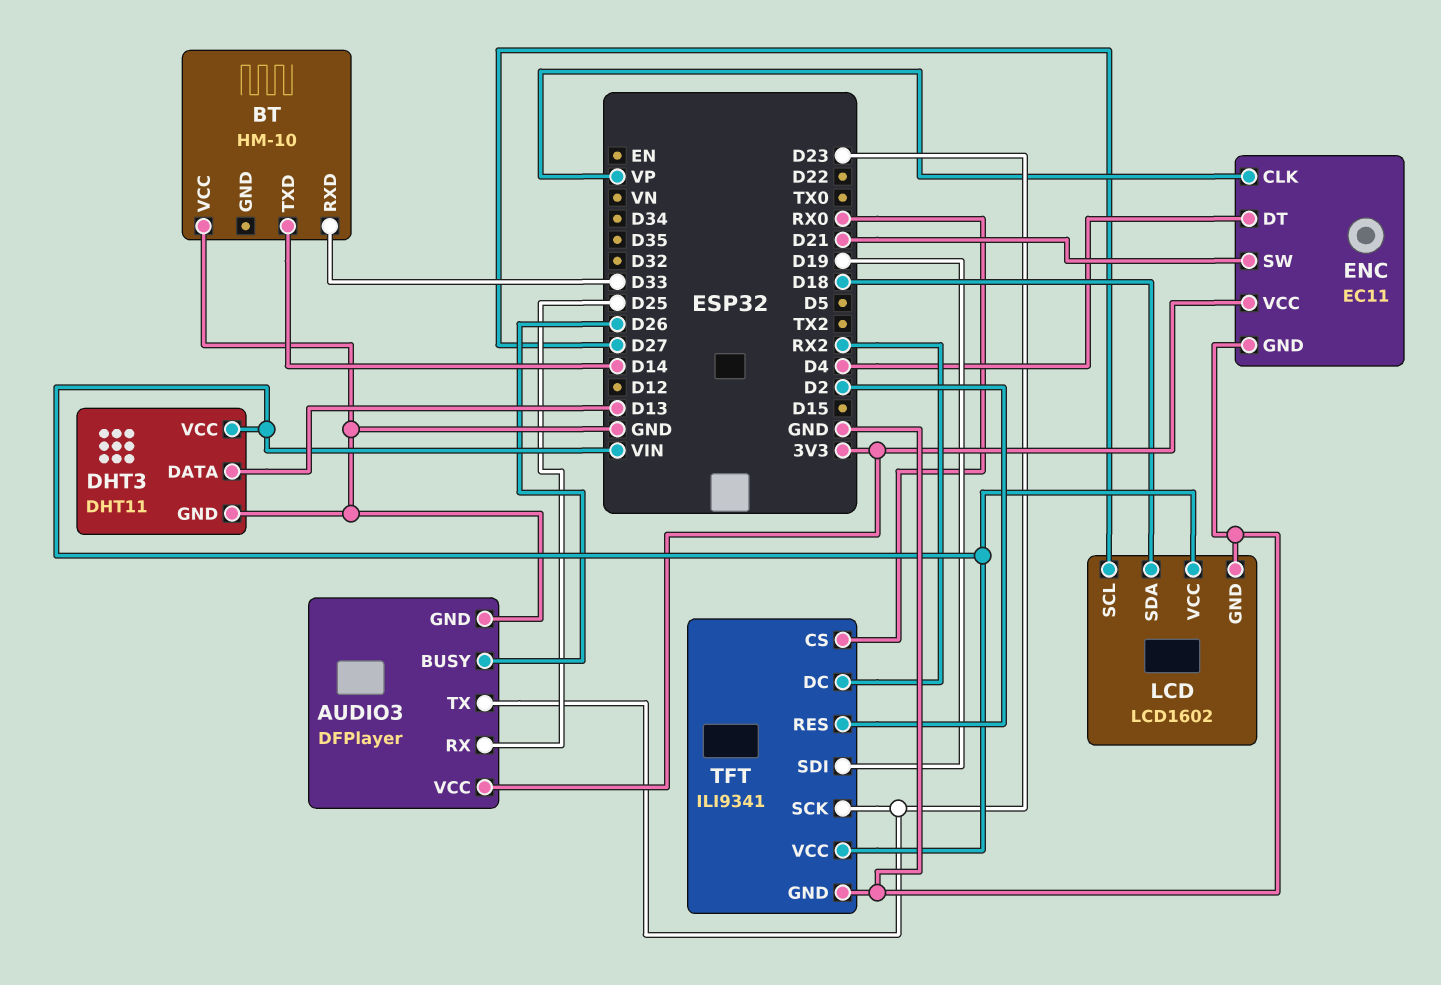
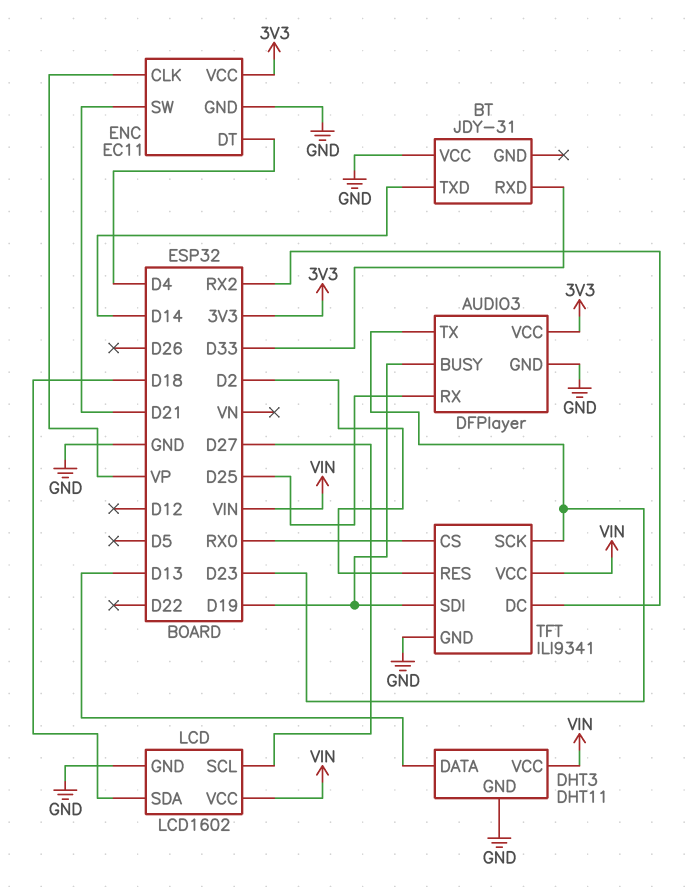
AUDIO3 pin BUSY: D26 -> D19
BT: HM-10 -> JDY-31

